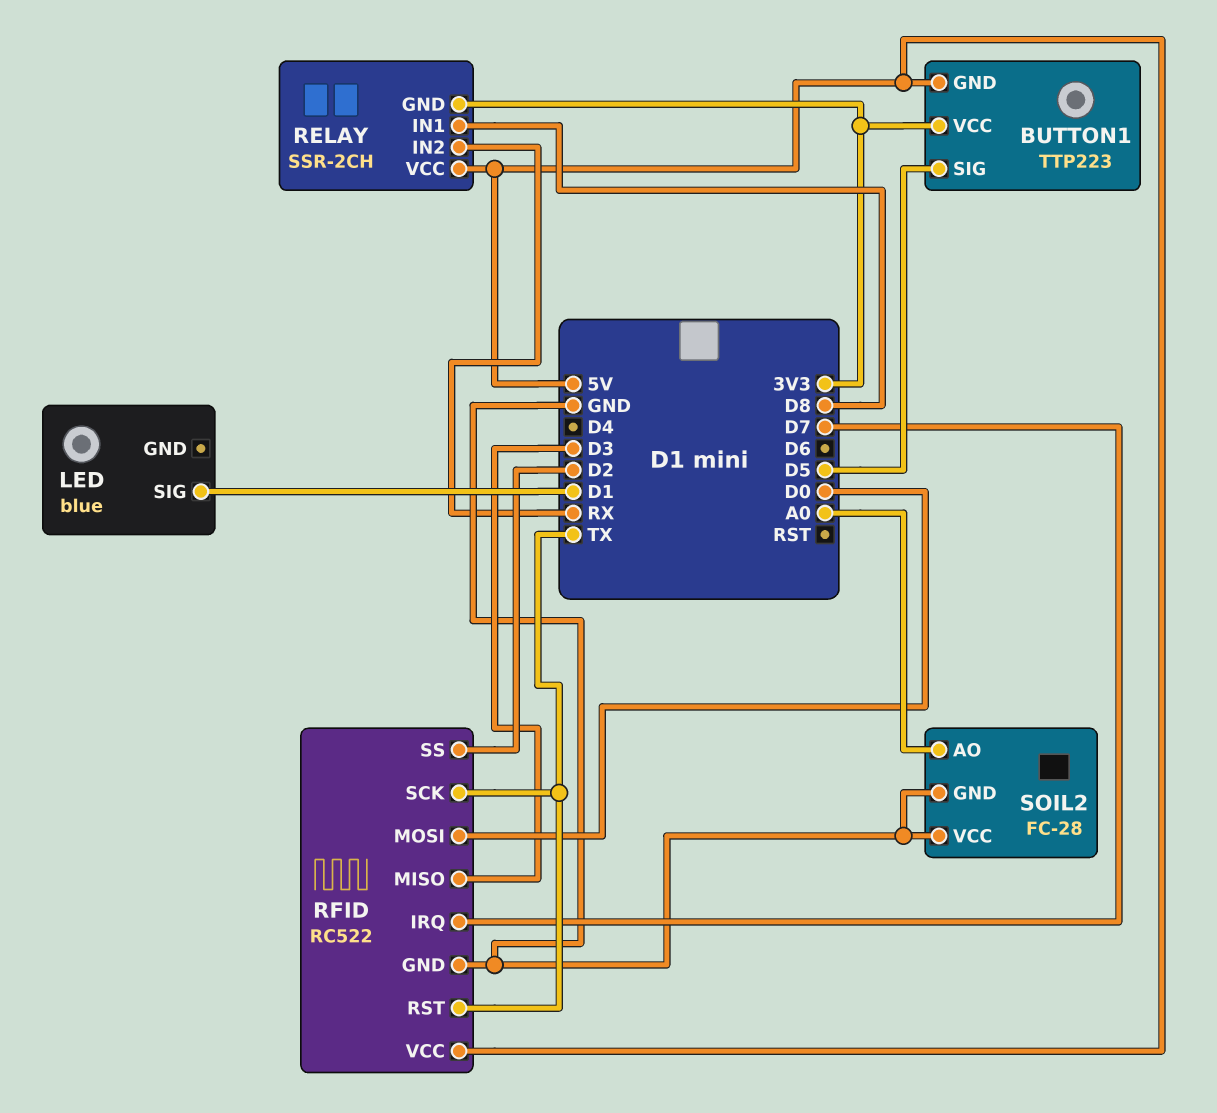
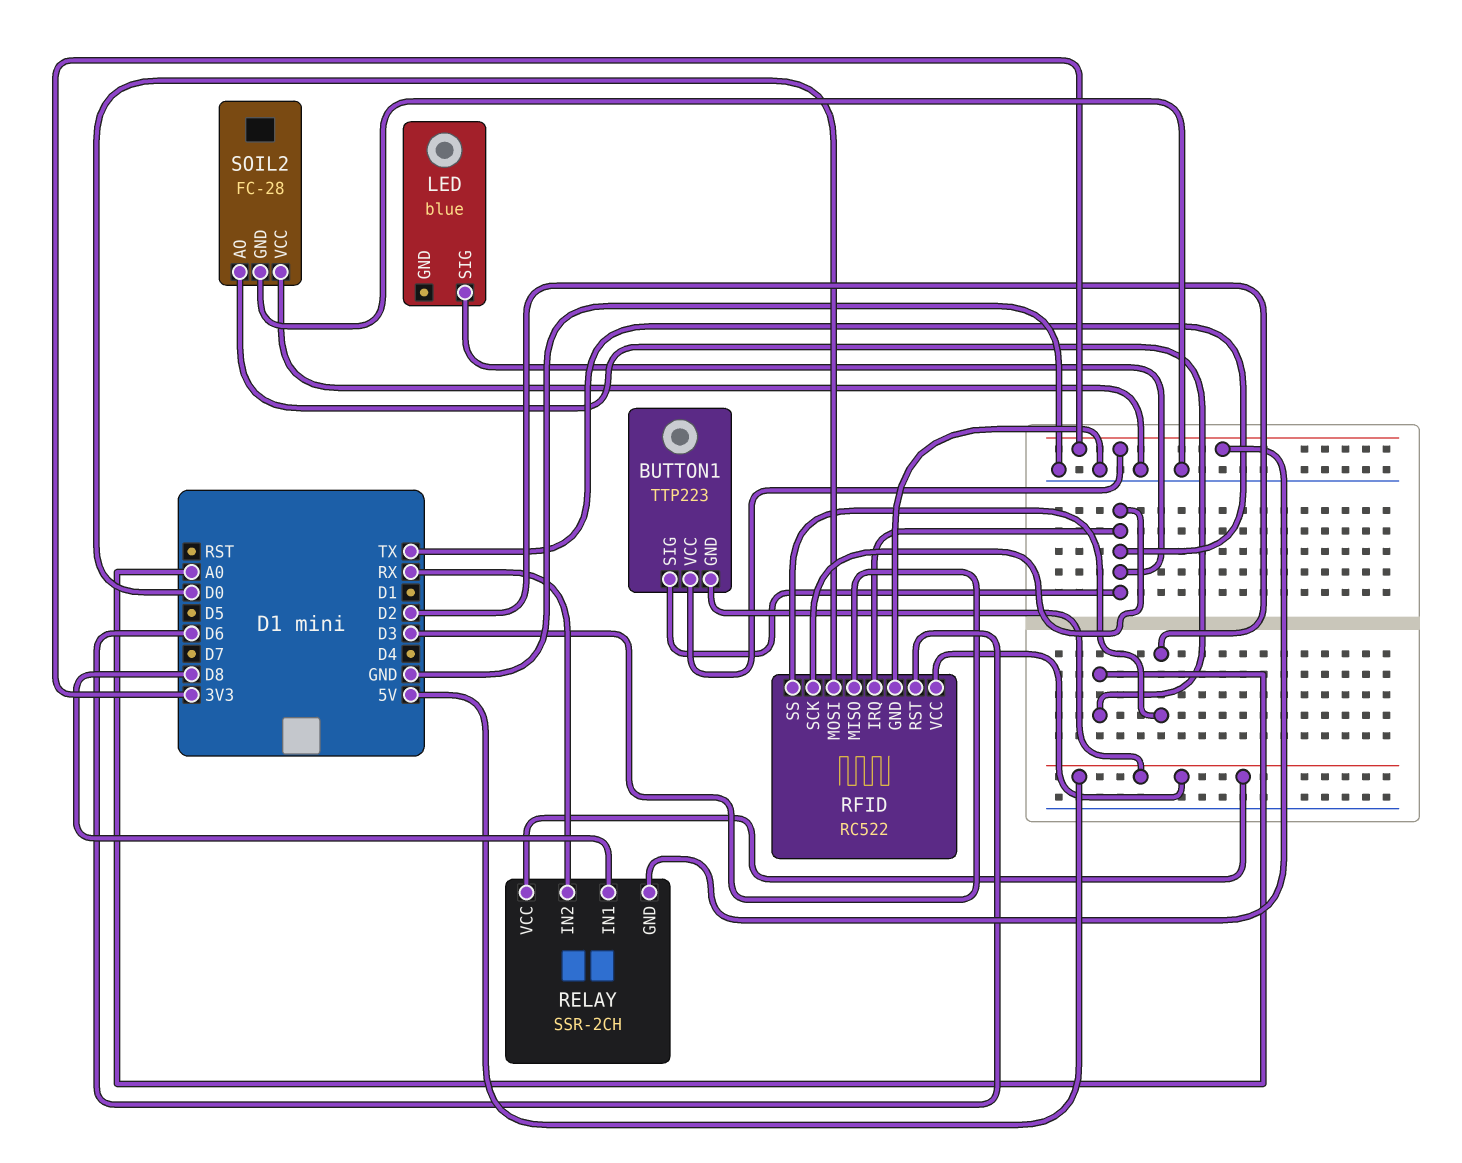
BUTTON1 pin SIG: D5 -> TX
LED pin SIG: D1 -> TX
RFID pin IRQ: D7 -> TX
RFID pin RST: TX -> D6

